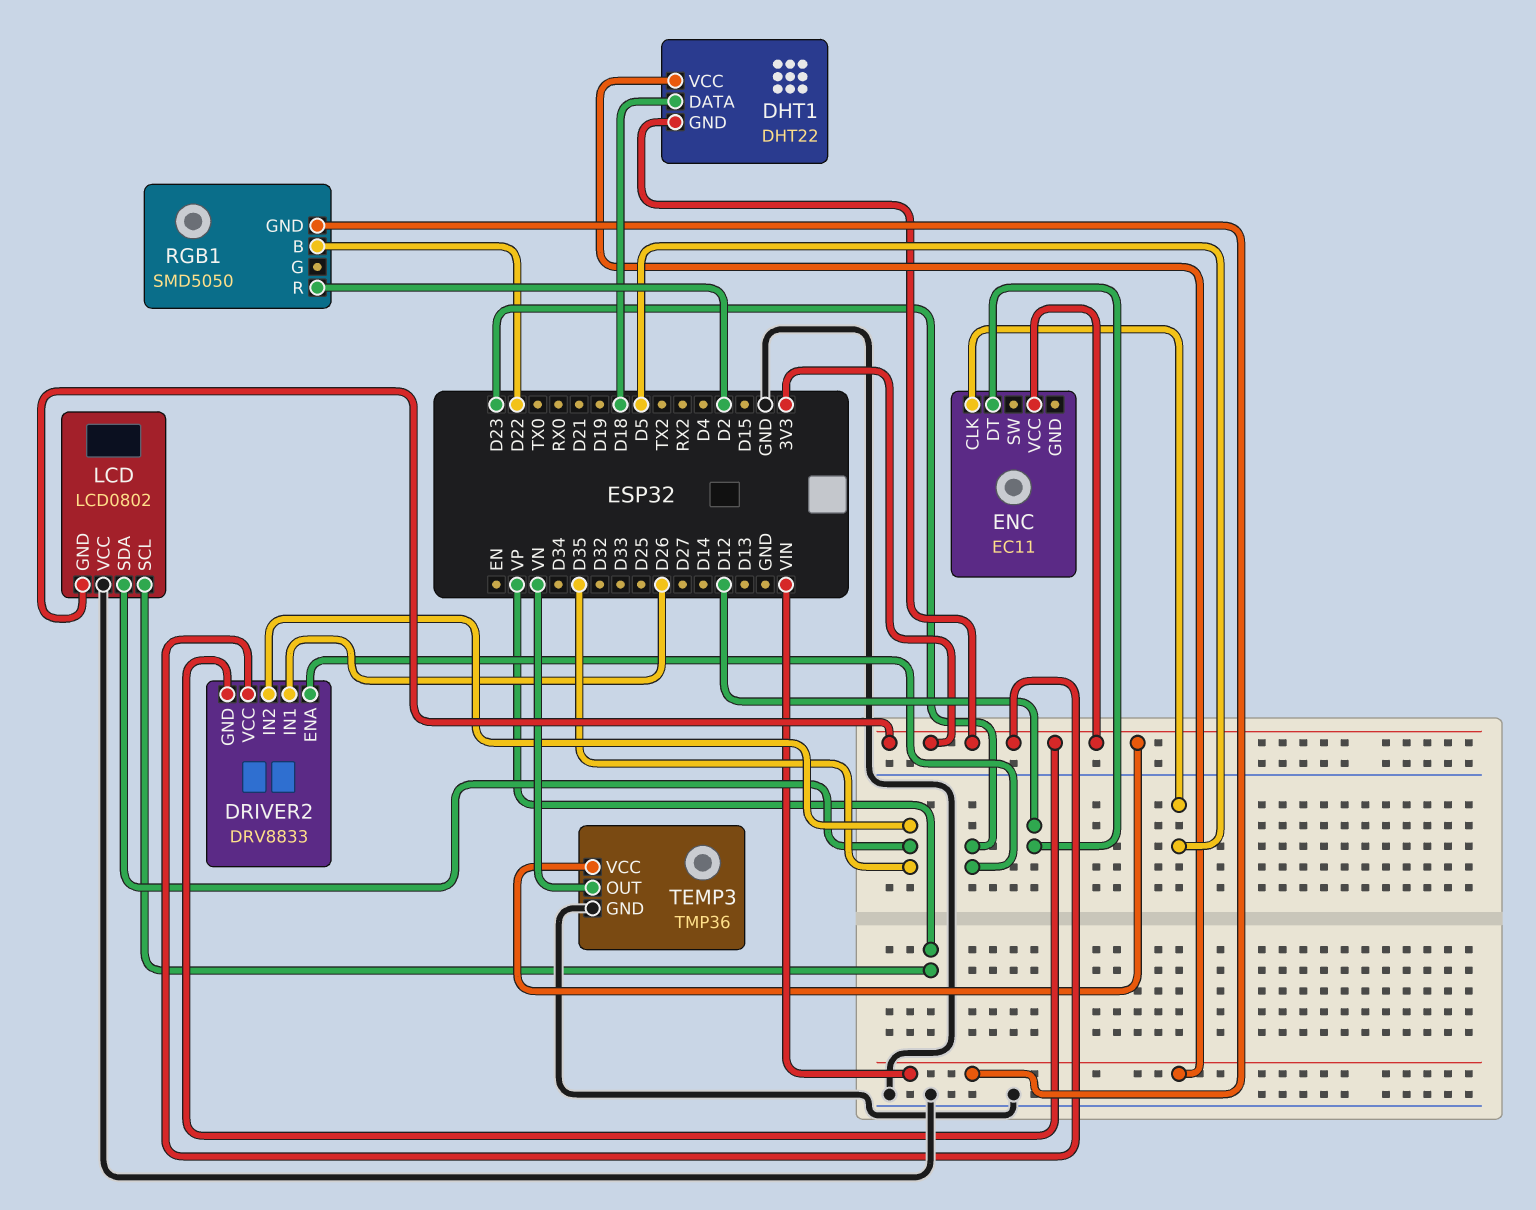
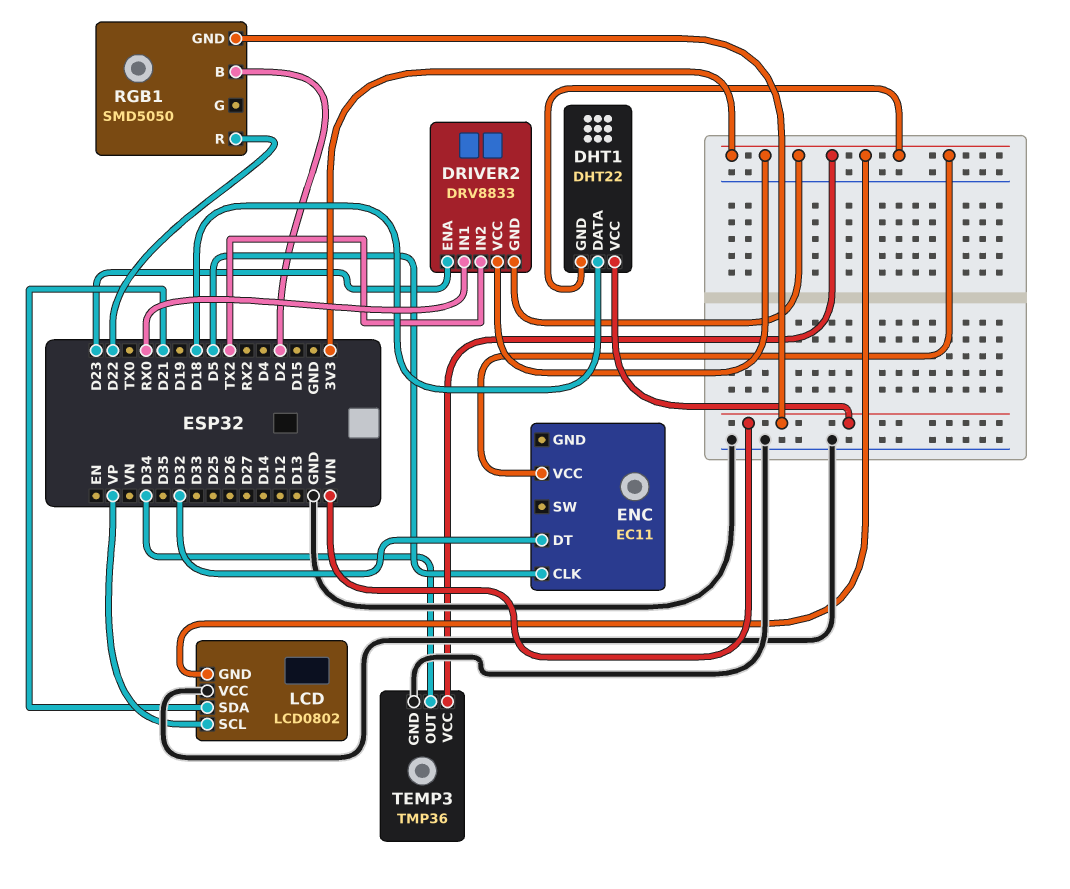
DRIVER2 pin IN1: D26 -> RX0
DRIVER2 pin IN2: D35 -> TX2
ENC pin DT: D12 -> D32
LCD pin SDA: D35 -> D21
RGB1 pin B: D22 -> D2
RGB1 pin R: D2 -> D22
TEMP3 pin OUT: VN -> D34

